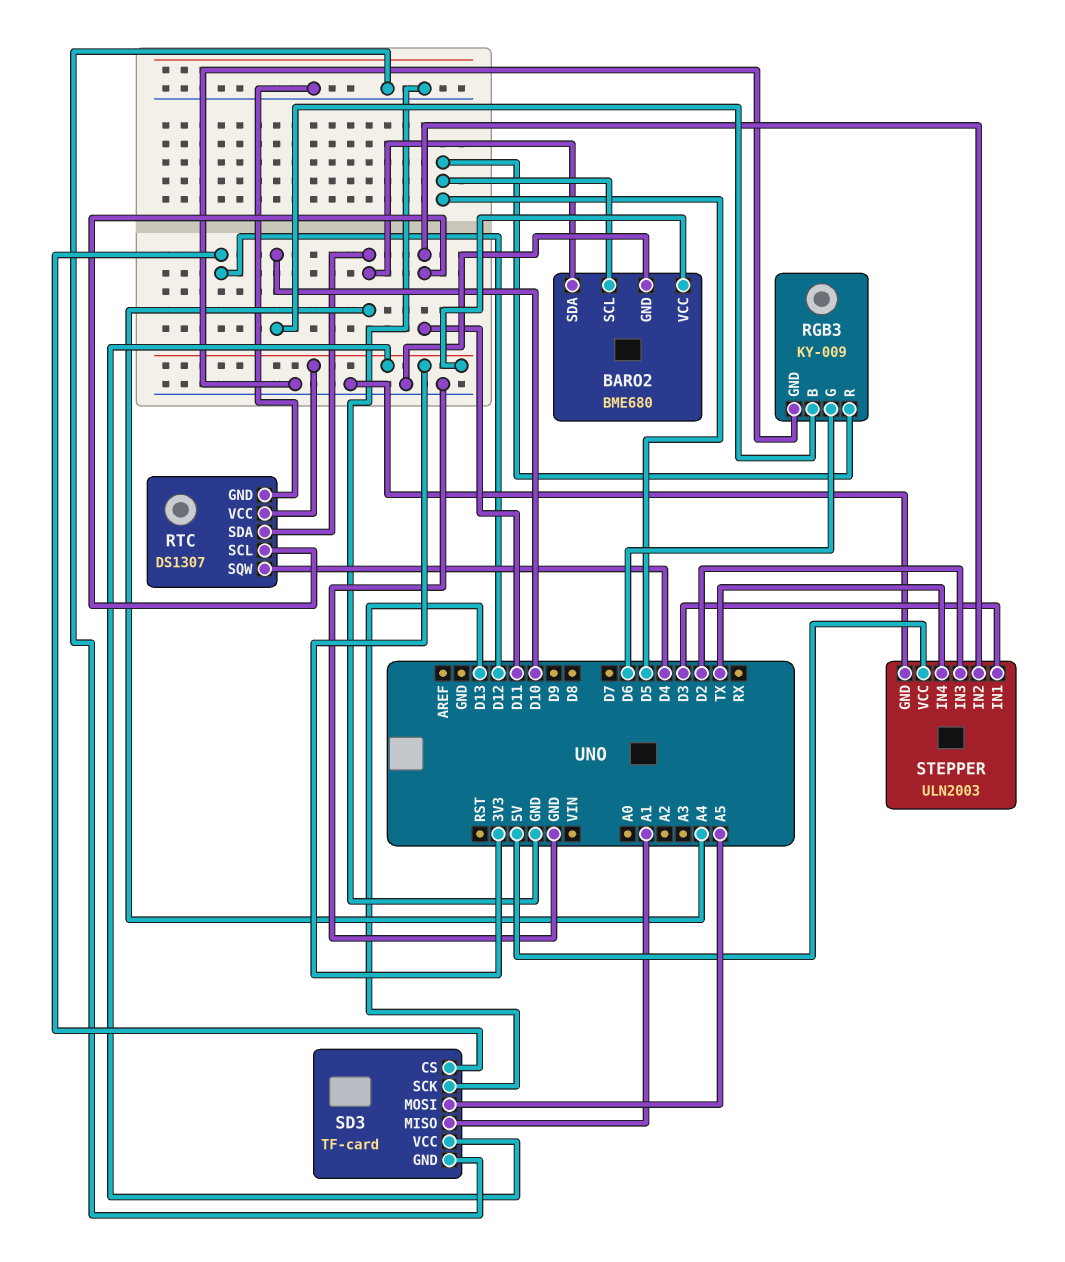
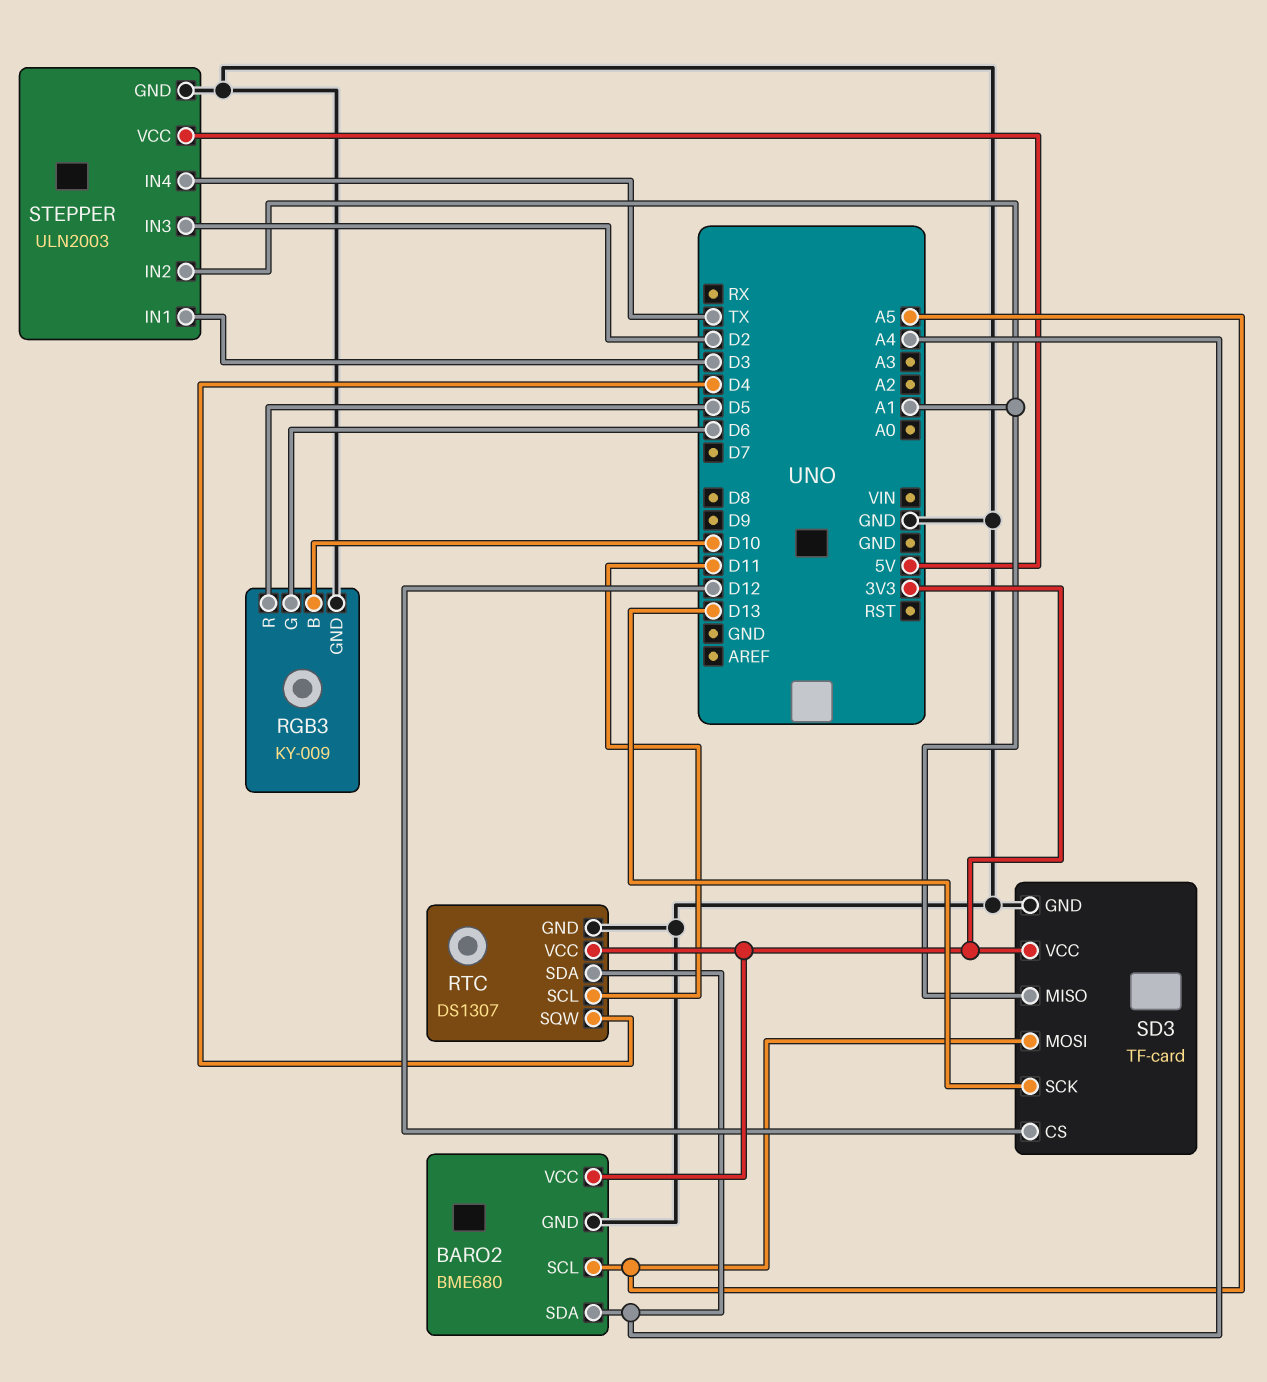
BARO2 pin SCL: D5 -> A5
STEPPER pin IN2: D11 -> A1

